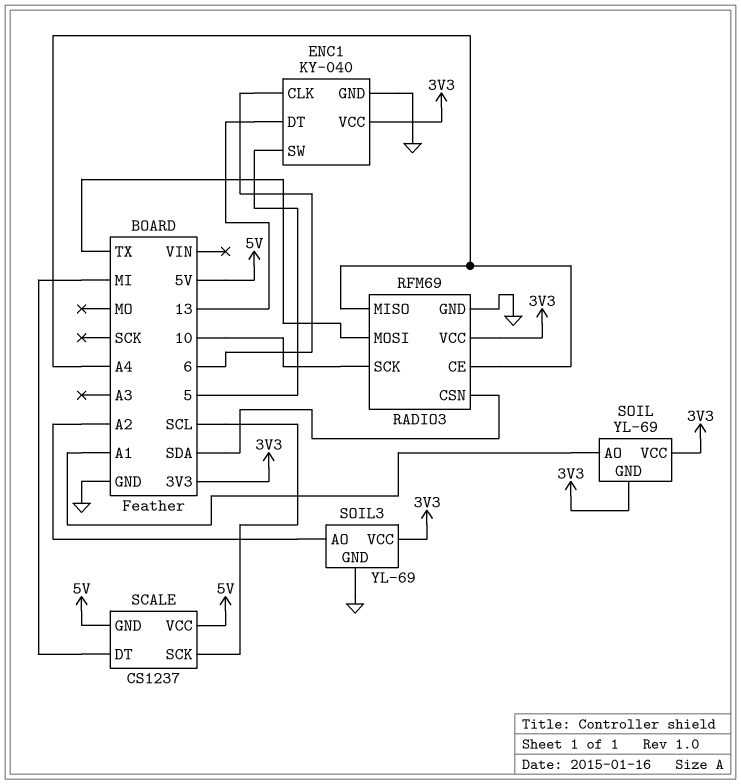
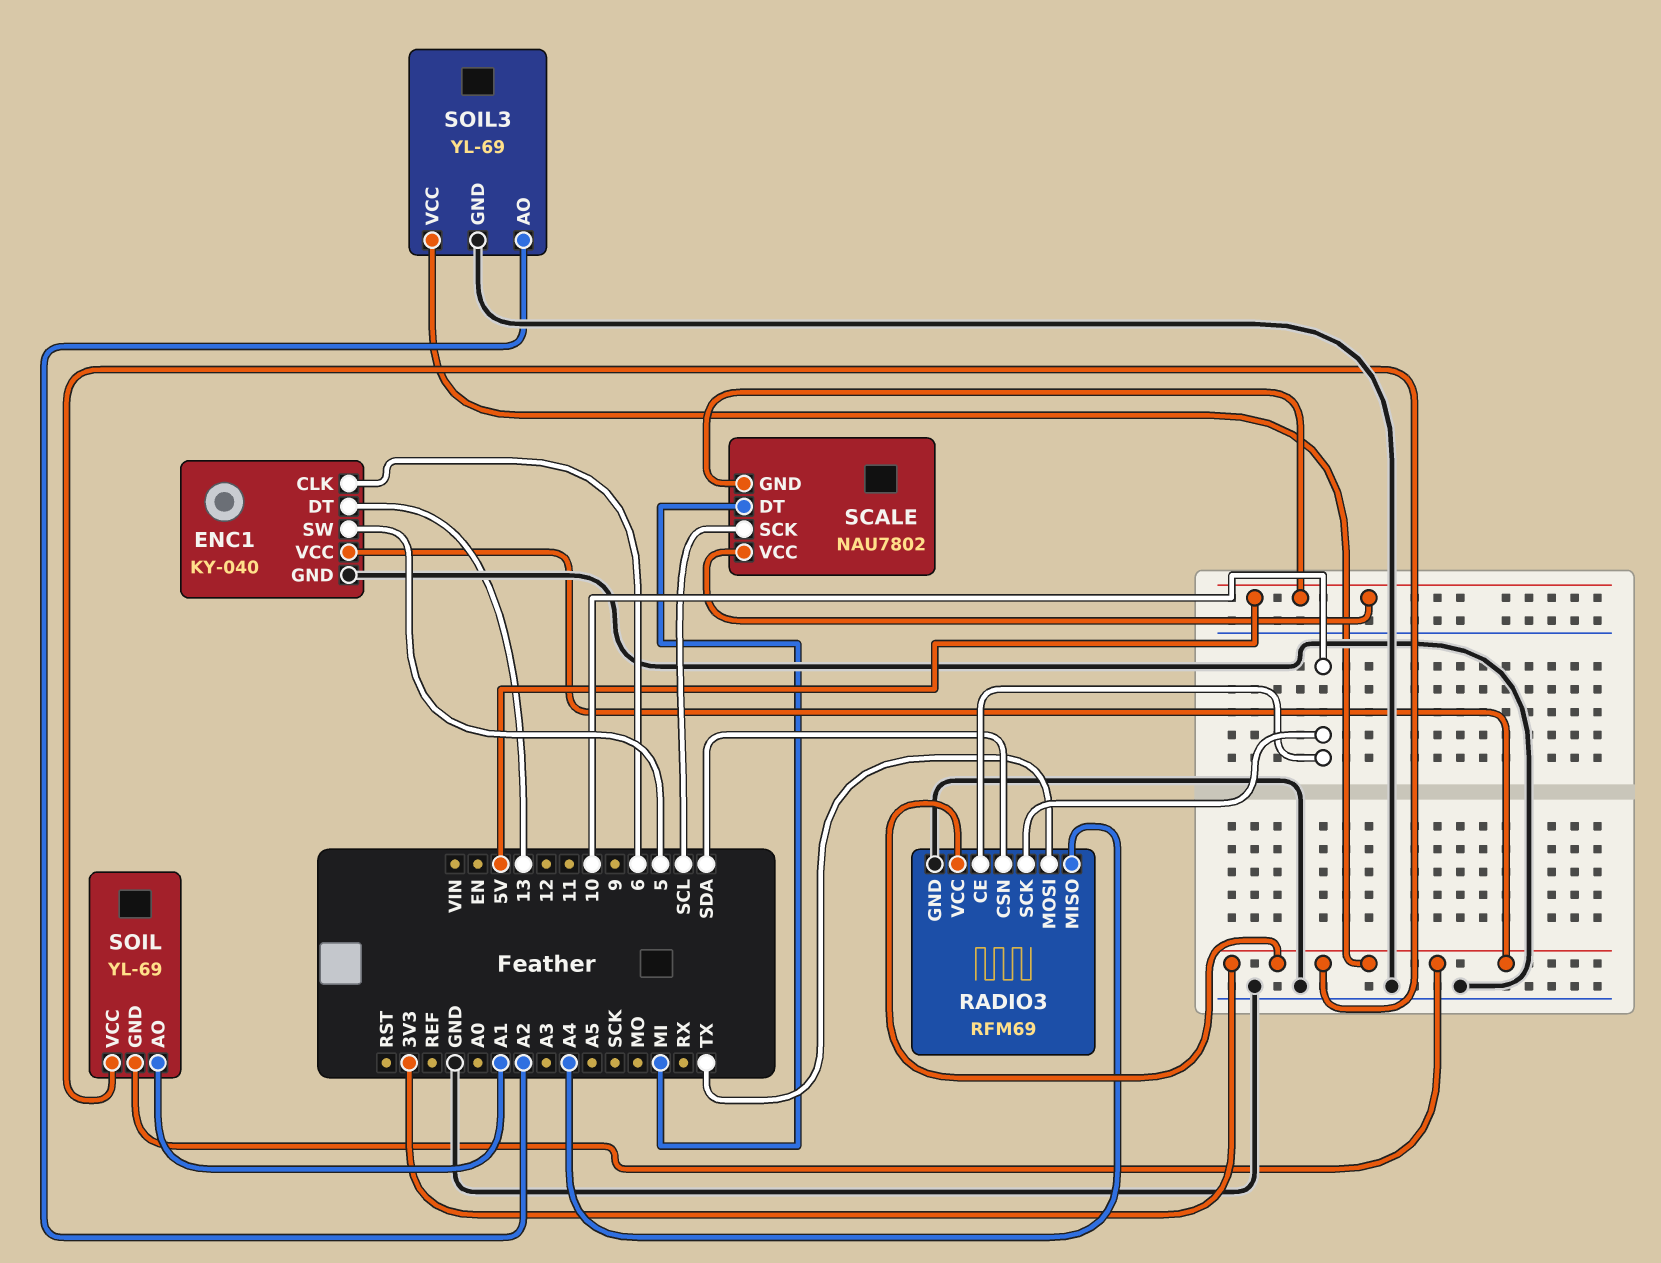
RADIO3 pin CE: A4 -> 10
SCALE: CS1237 -> NAU7802

